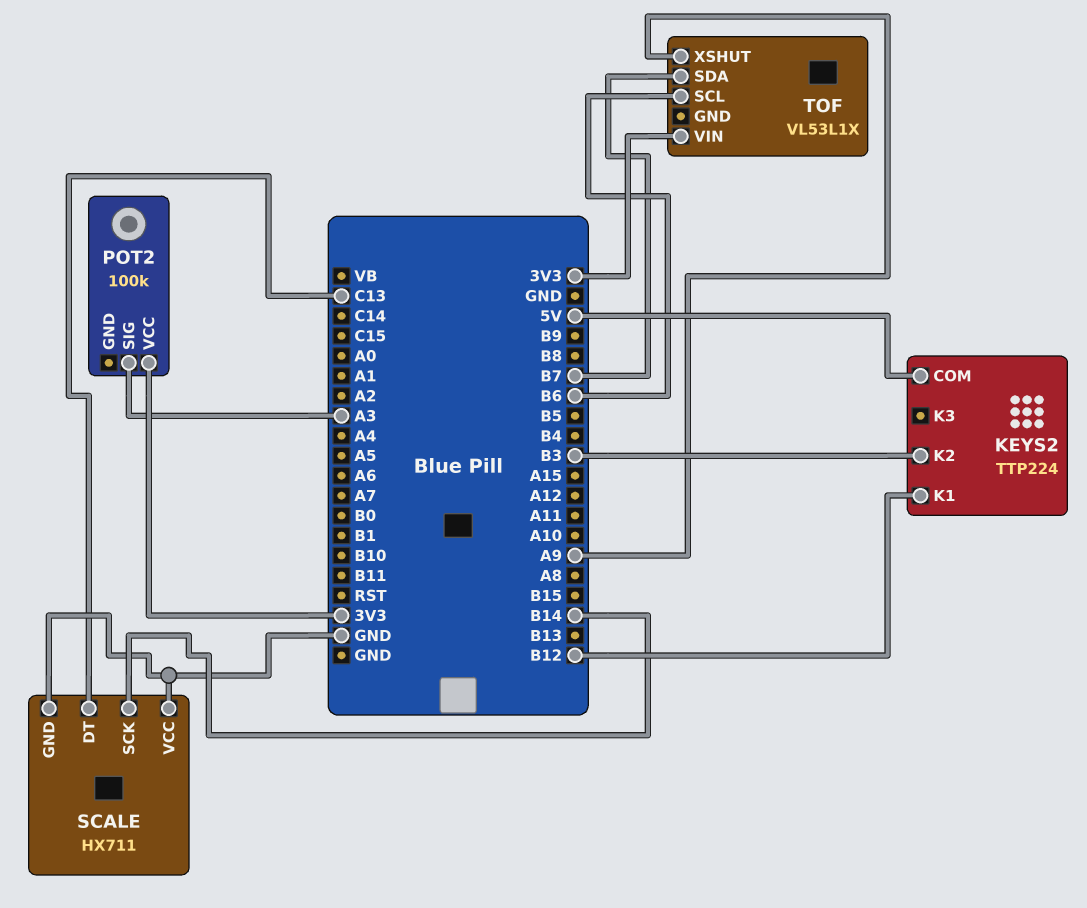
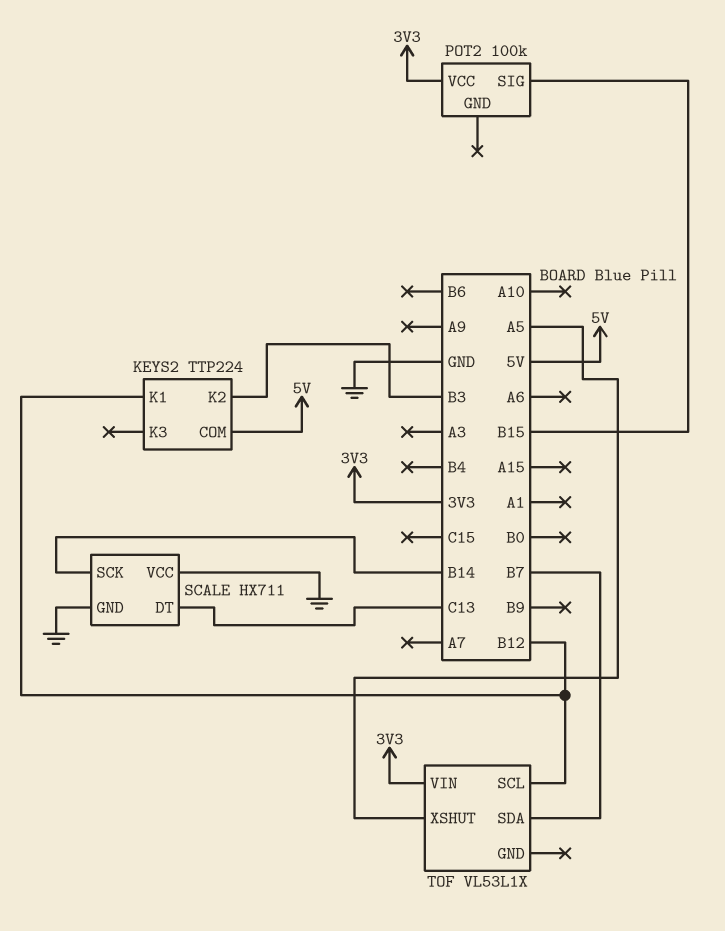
POT2 pin SIG: A3 -> B15
TOF pin SCL: B6 -> B12
TOF pin XSHUT: A9 -> A5

